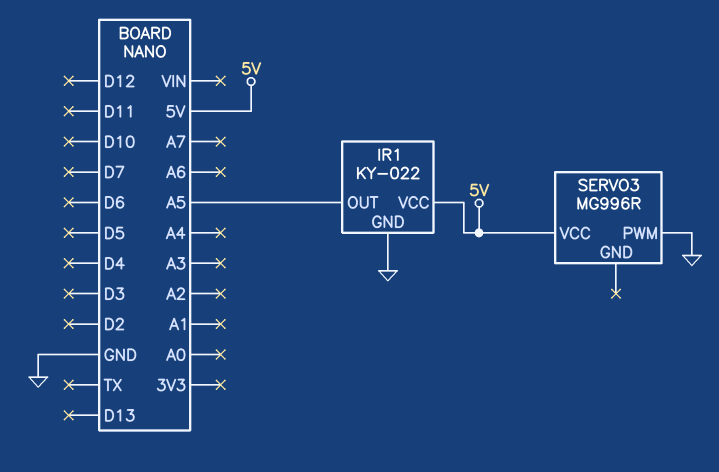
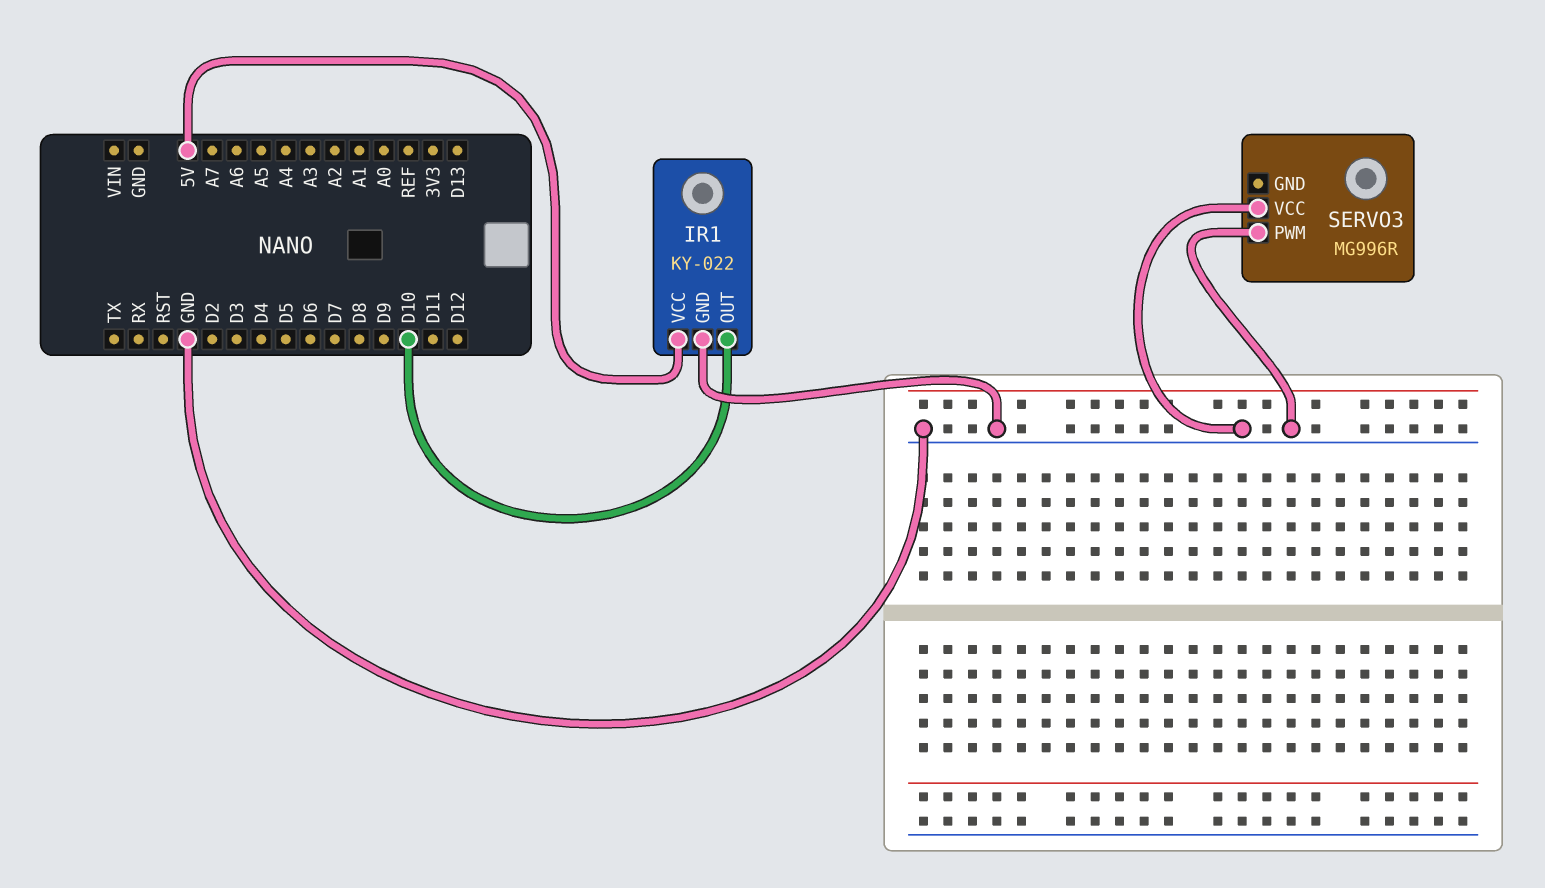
IR1 pin OUT: A5 -> D10
SERVO3 pin VCC: 5V -> GND

